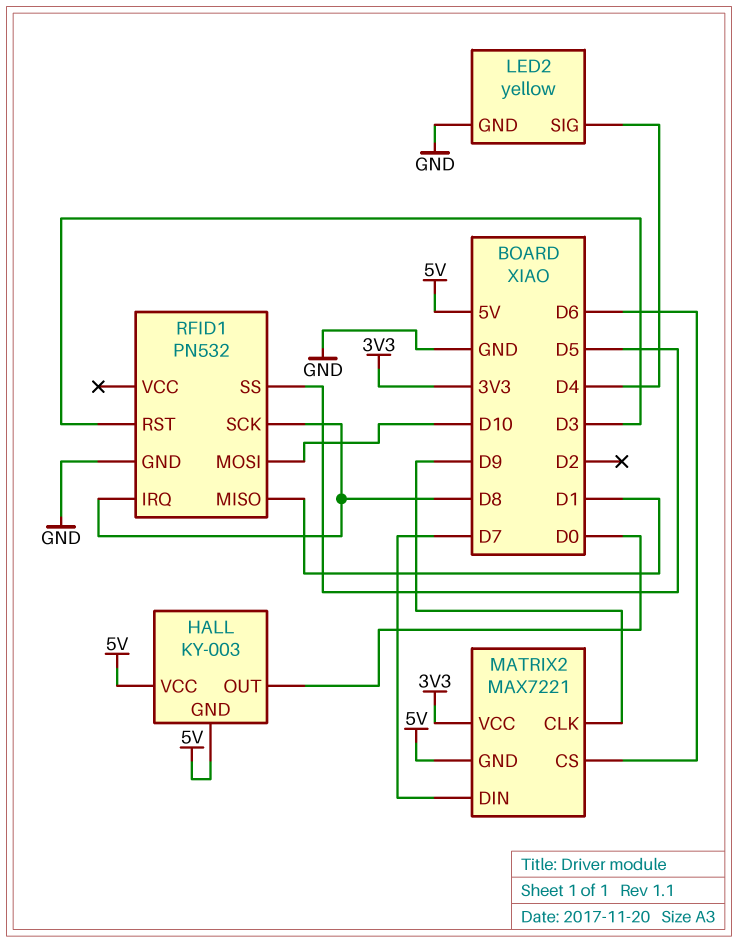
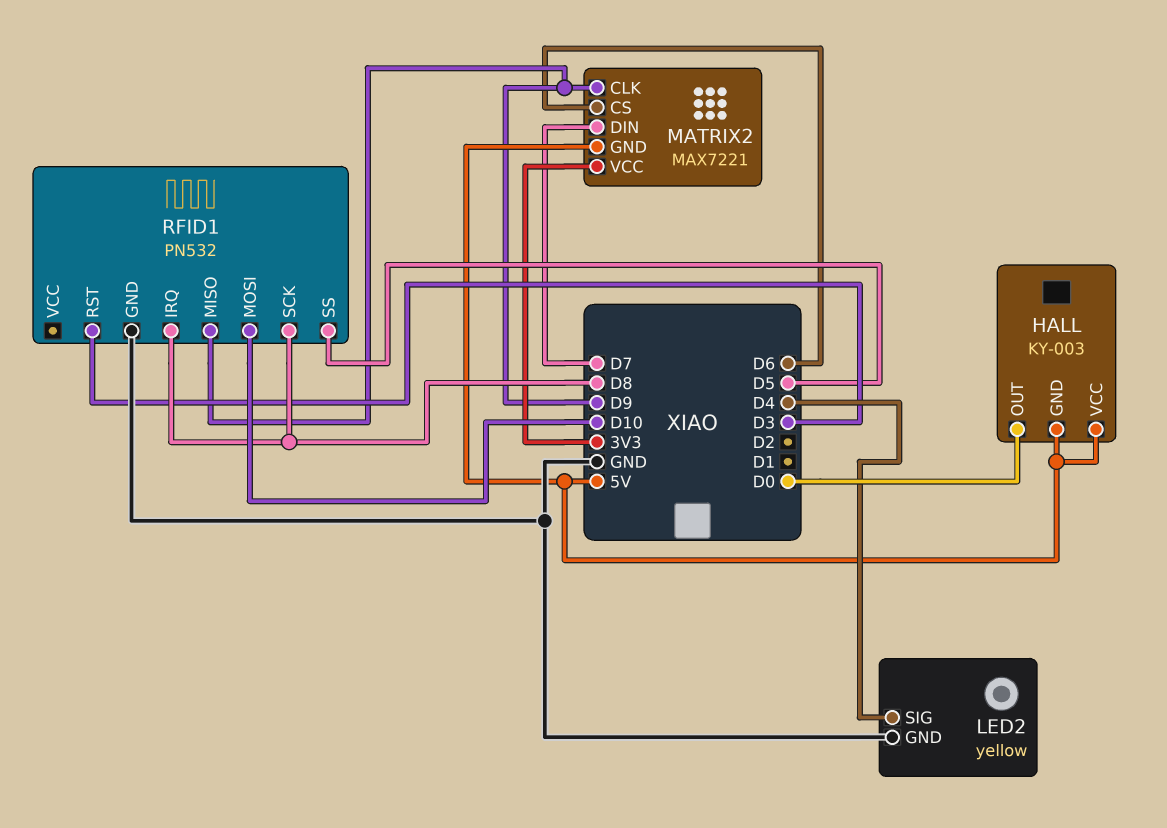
RFID1 pin MISO: D1 -> D9

